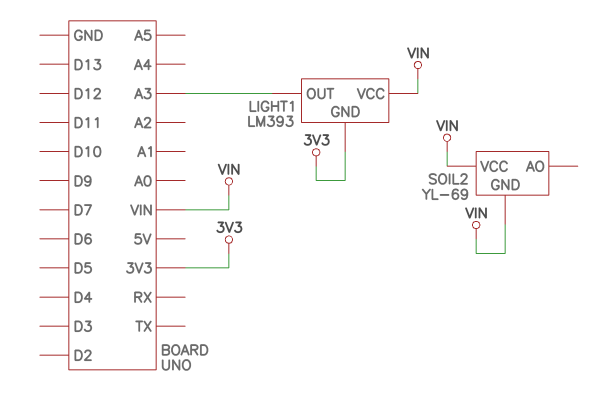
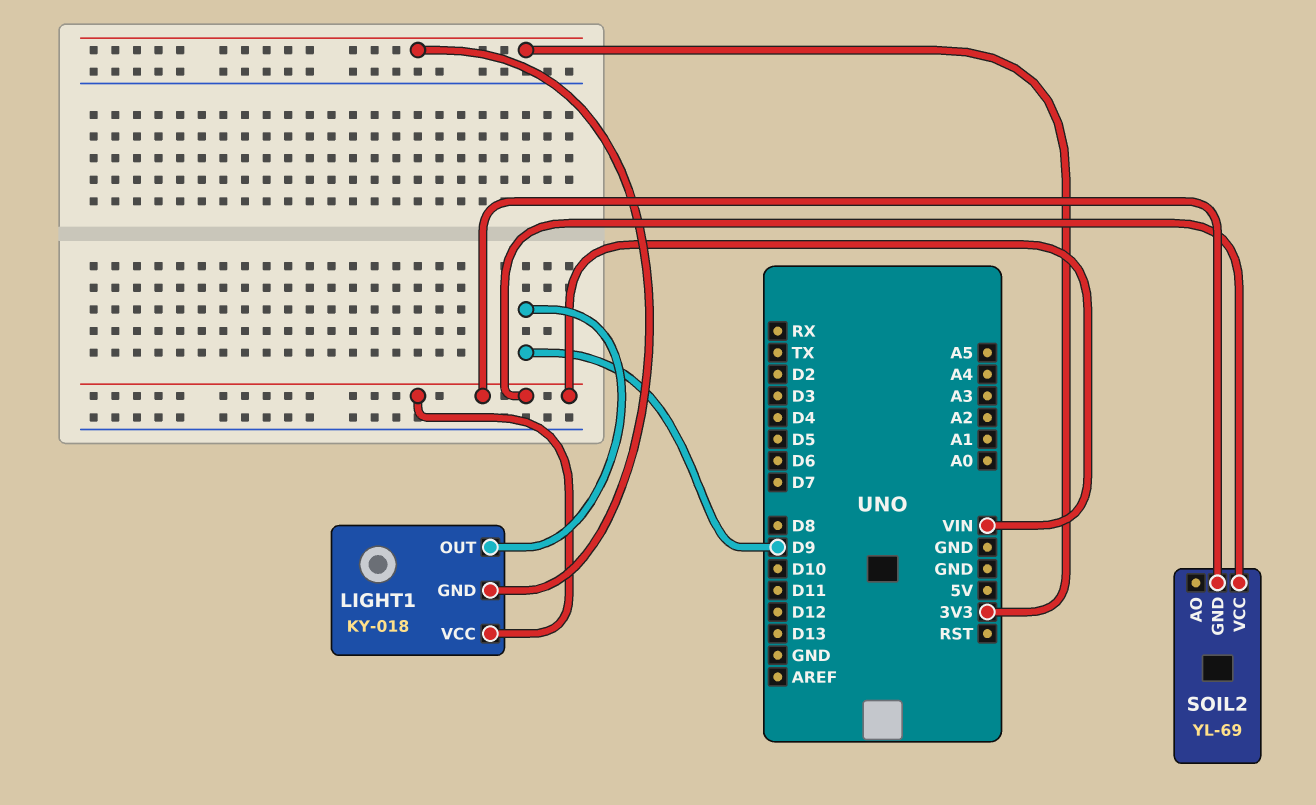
LIGHT1: LM393 -> KY-018
LIGHT1 pin OUT: A3 -> D9

